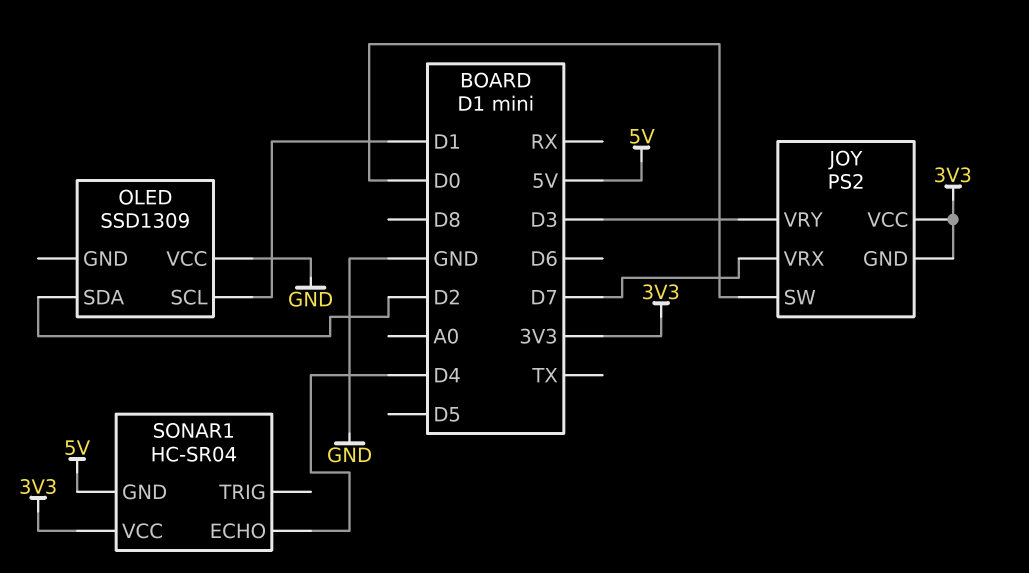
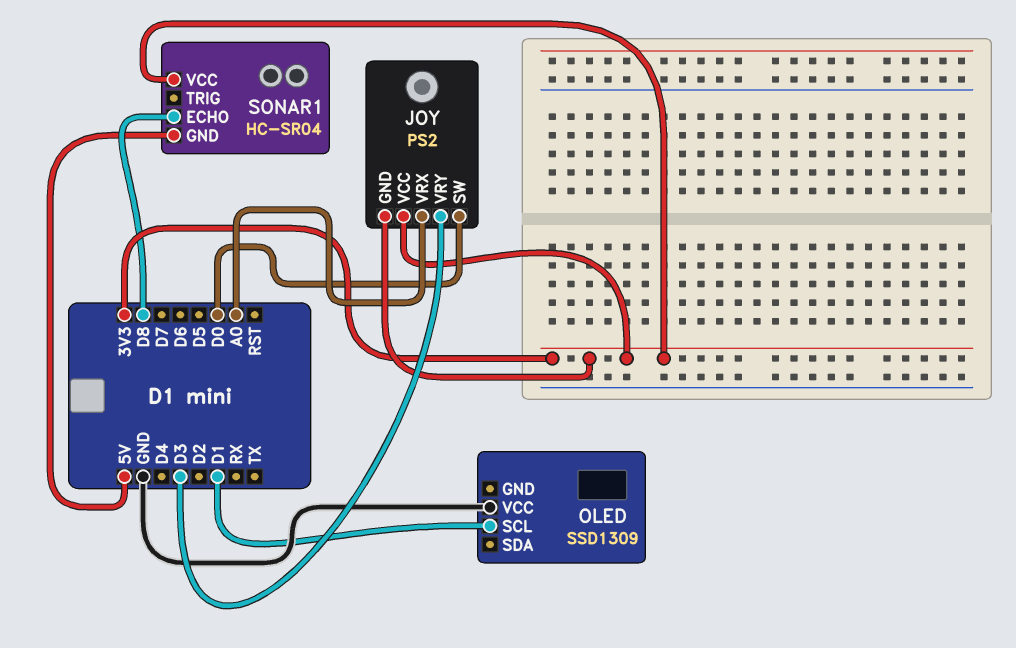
JOY pin VRX: D7 -> A0
OLED pin SDA: D2 -> none
SONAR1 pin ECHO: D4 -> D8

